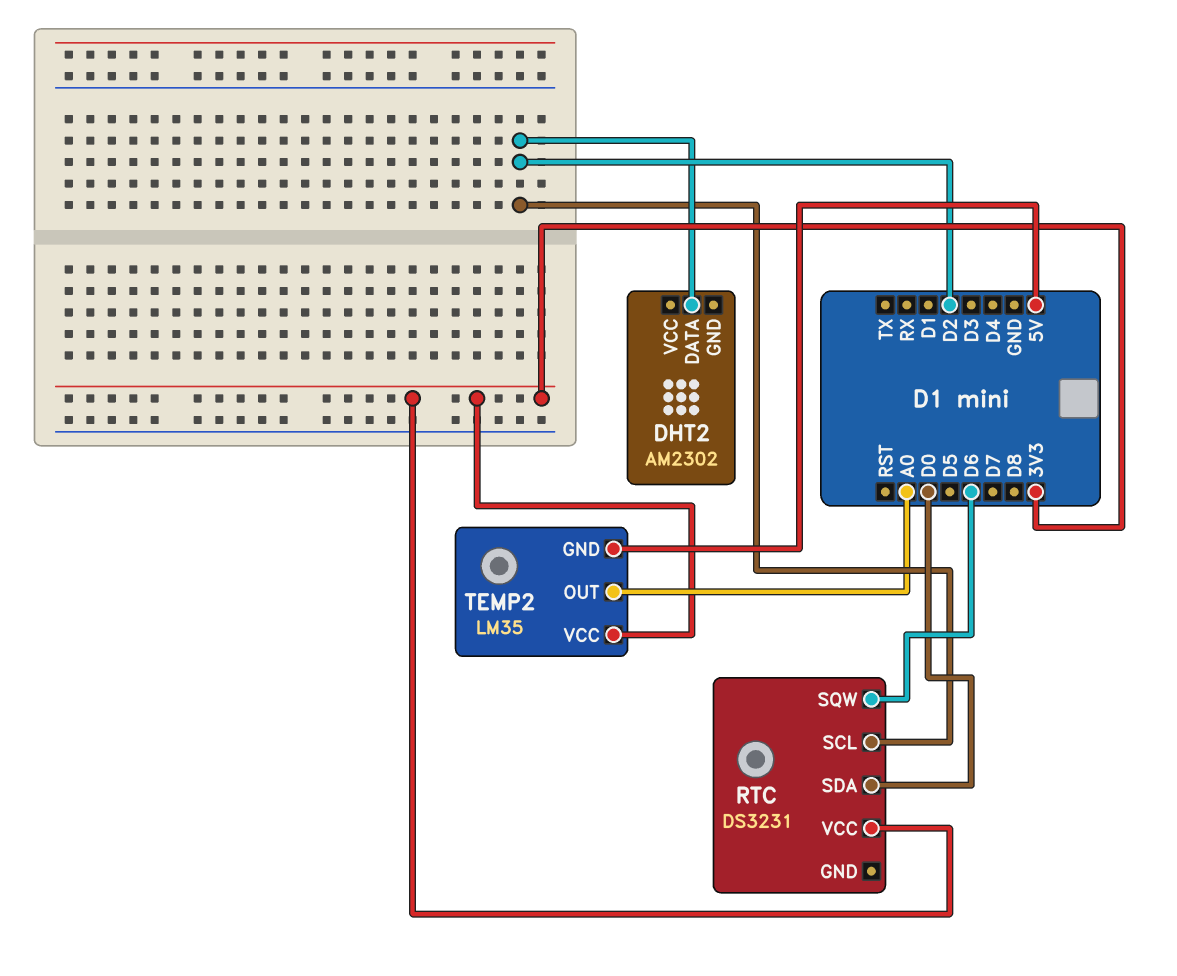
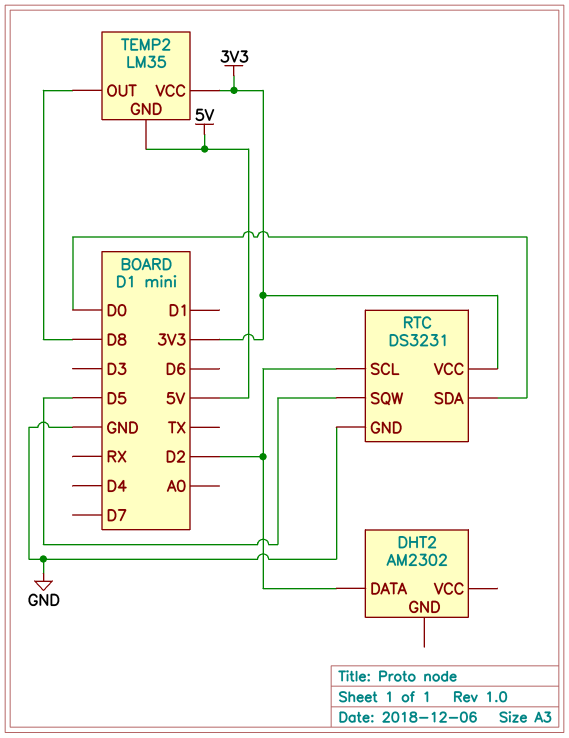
RTC pin GND: none -> GND
RTC pin SQW: D6 -> D5
TEMP2 pin OUT: A0 -> D8

